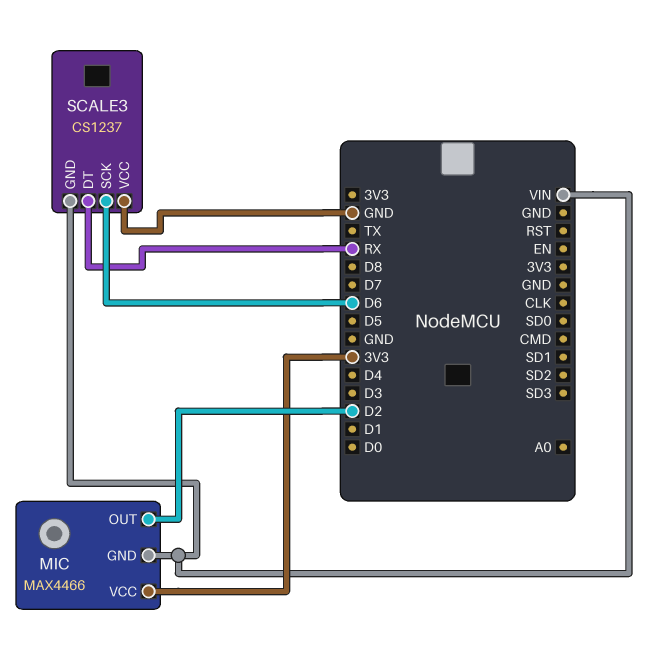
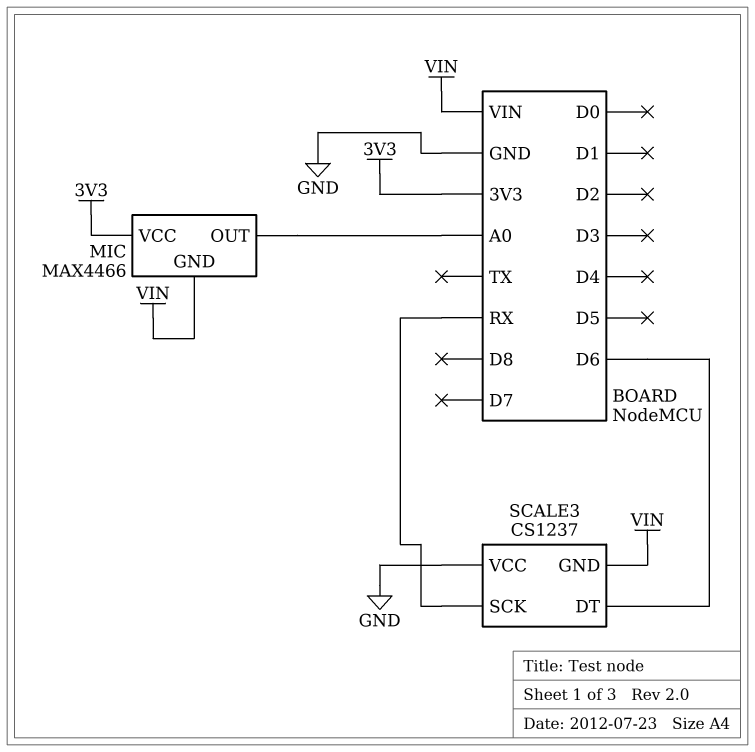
MIC pin OUT: D2 -> A0
SCALE3 pin DT: RX -> D6
SCALE3 pin SCK: D6 -> RX

